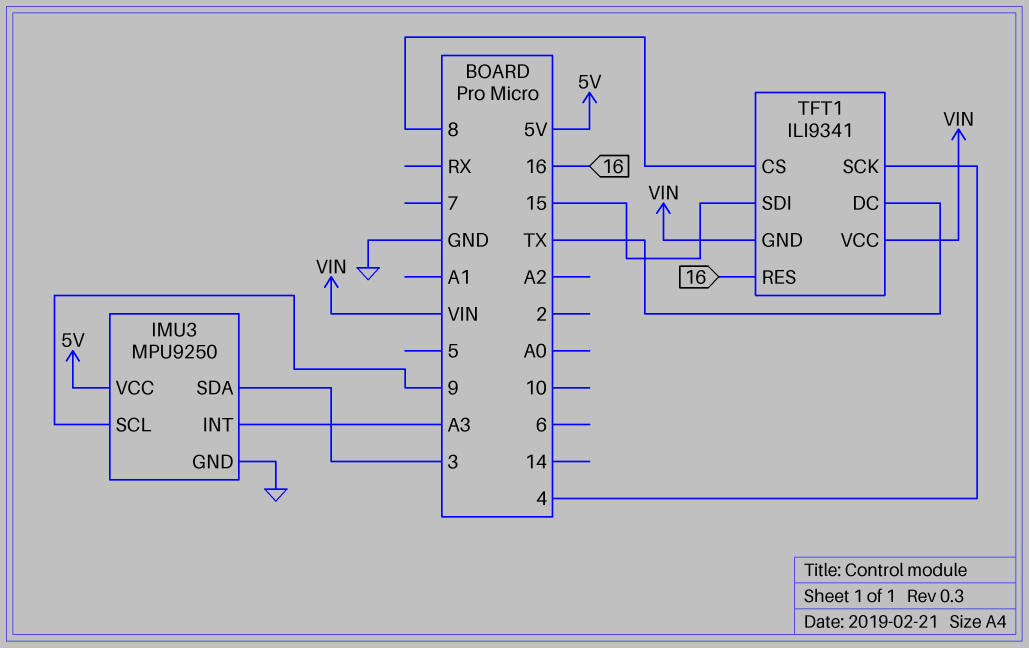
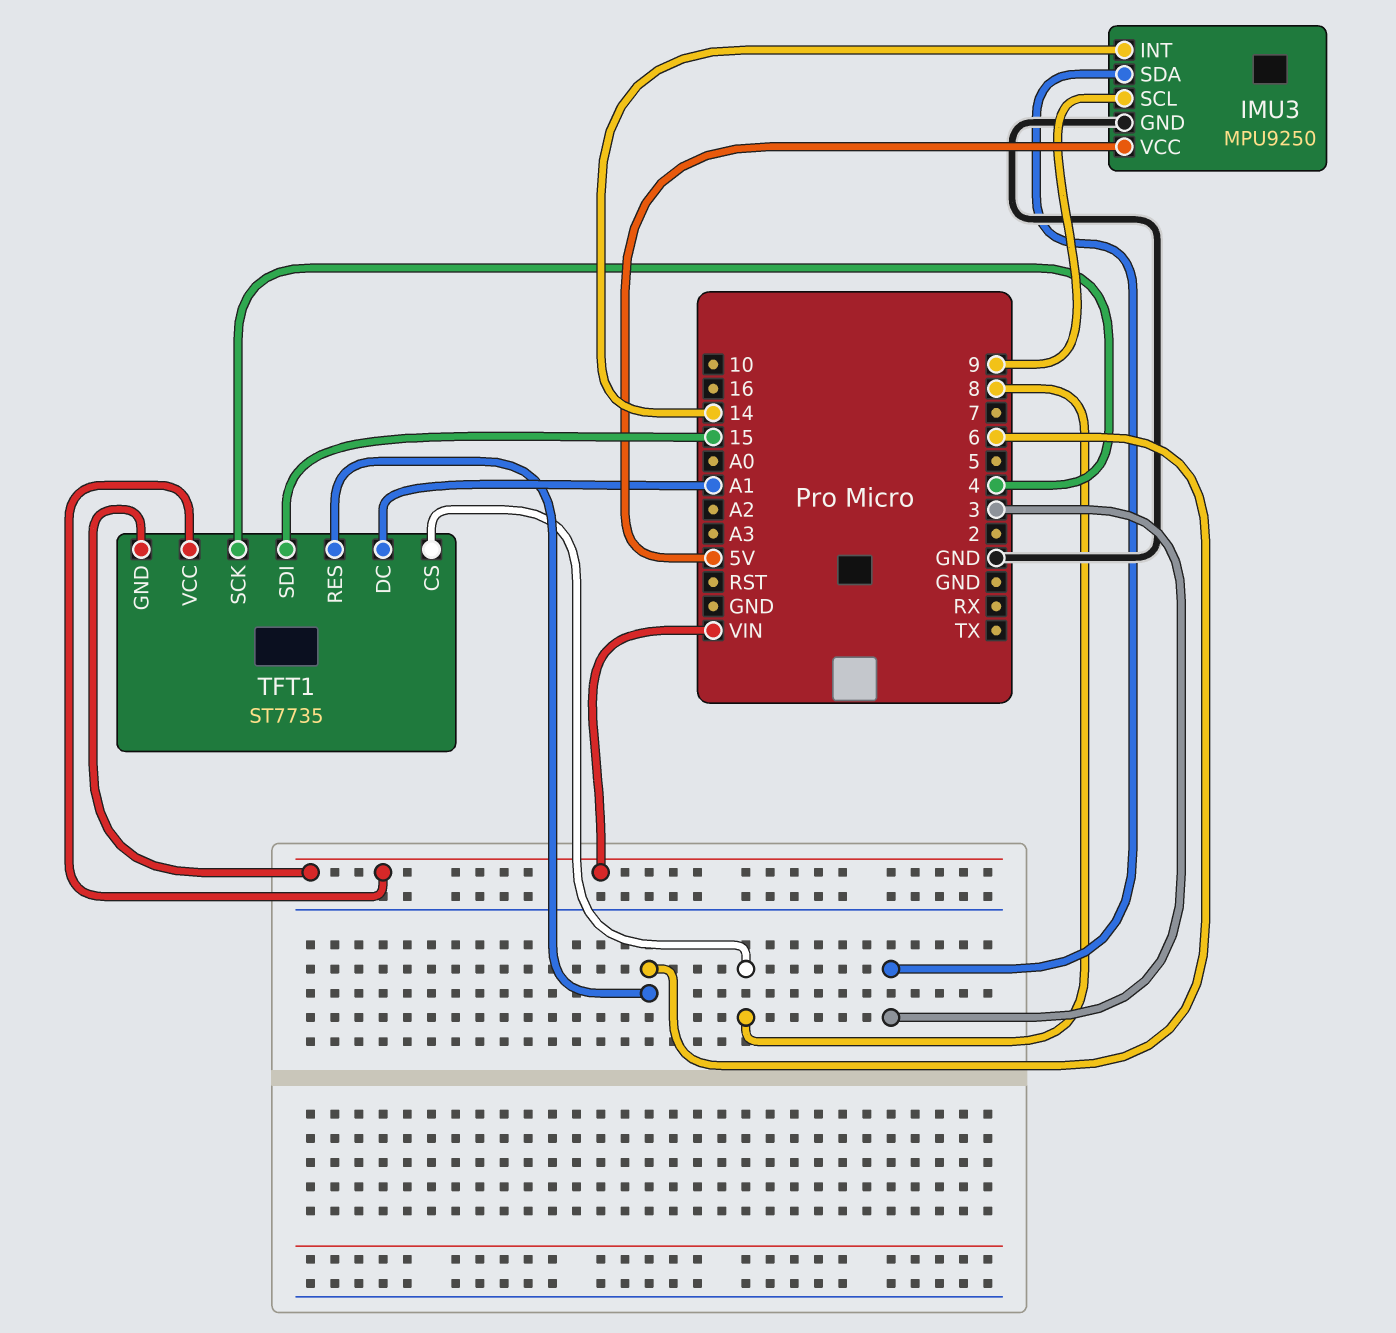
IMU3 pin INT: A3 -> 14
TFT1: ILI9341 -> ST7735
TFT1 pin DC: TX -> A1
TFT1 pin RES: 16 -> 6

